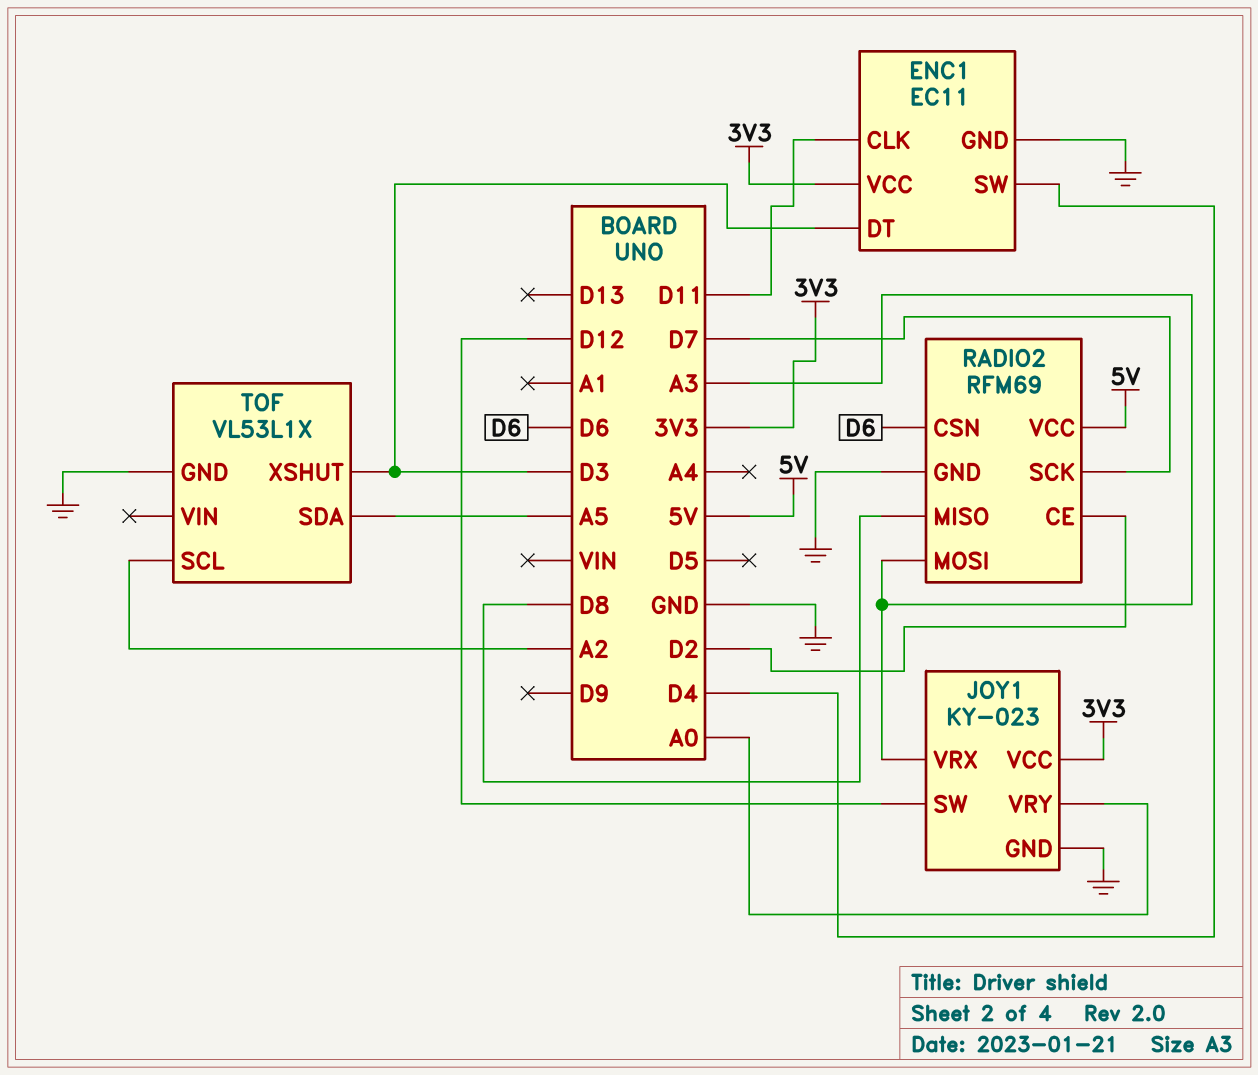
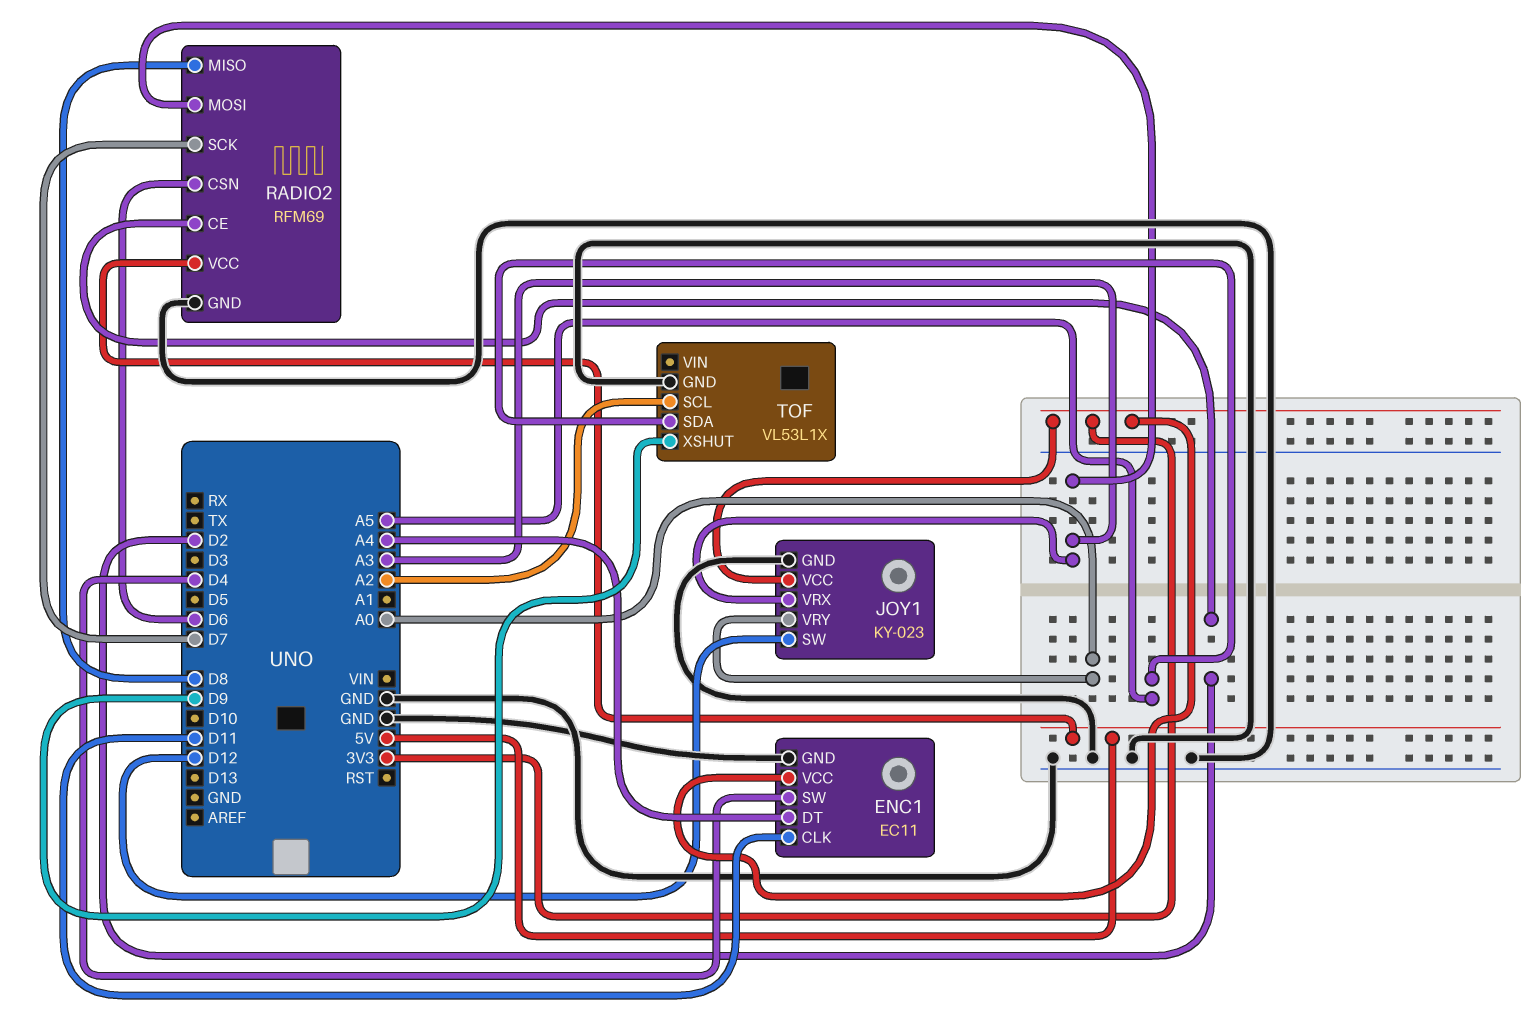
ENC1 pin DT: D3 -> A4
TOF pin XSHUT: D3 -> D9

